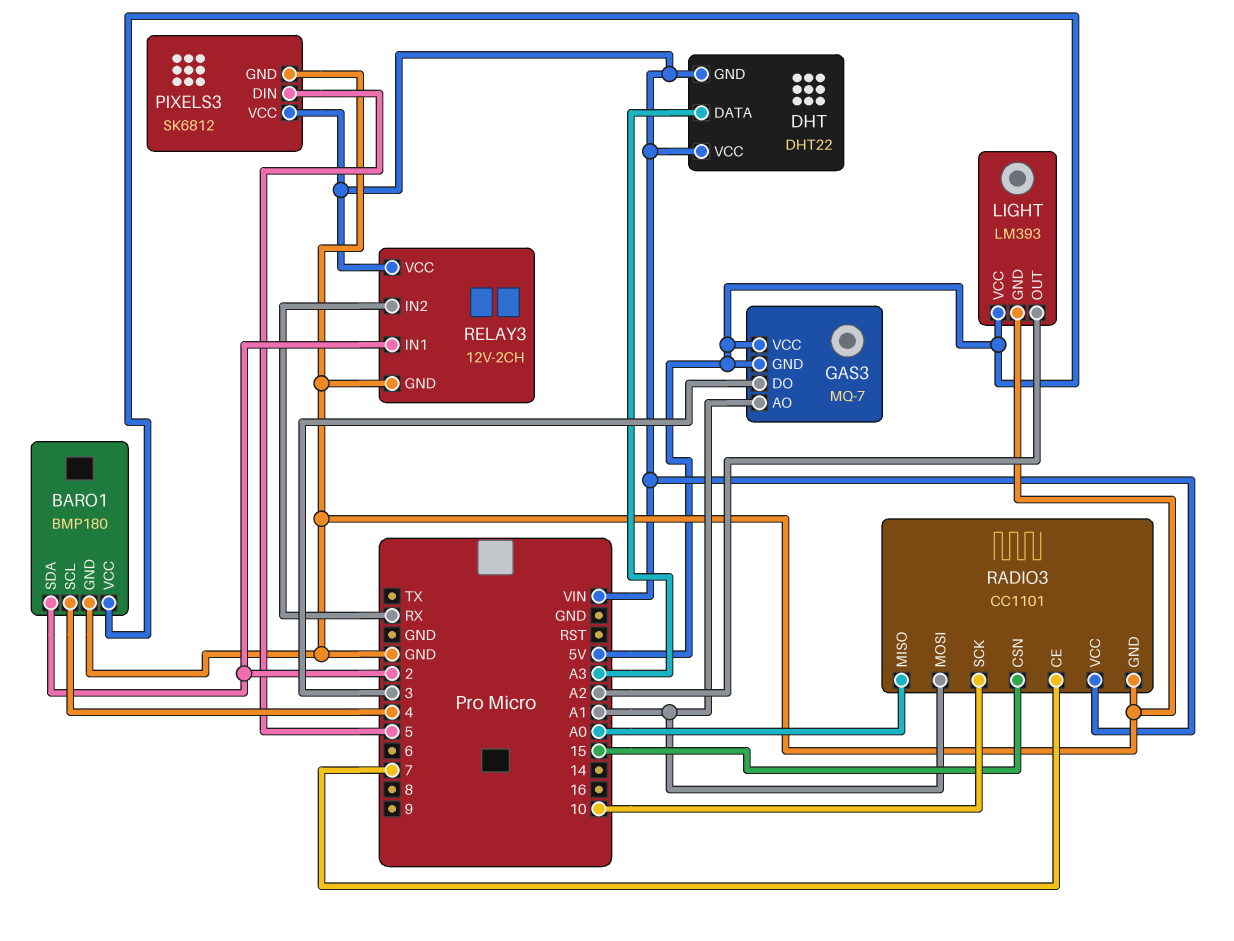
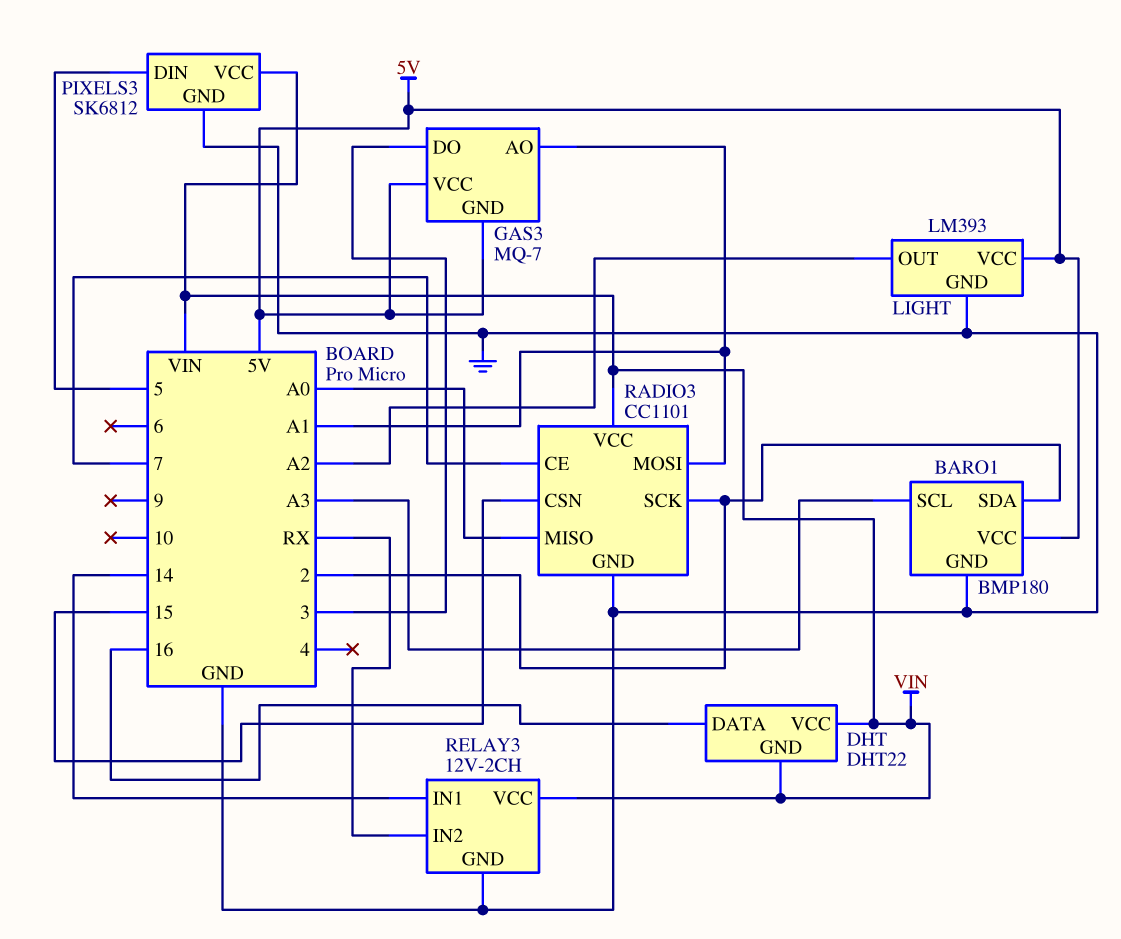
BARO1 pin SCL: 4 -> A3
DHT pin DATA: A3 -> 16
RADIO3 pin SCK: 10 -> 2
RELAY3 pin IN1: 2 -> 14

